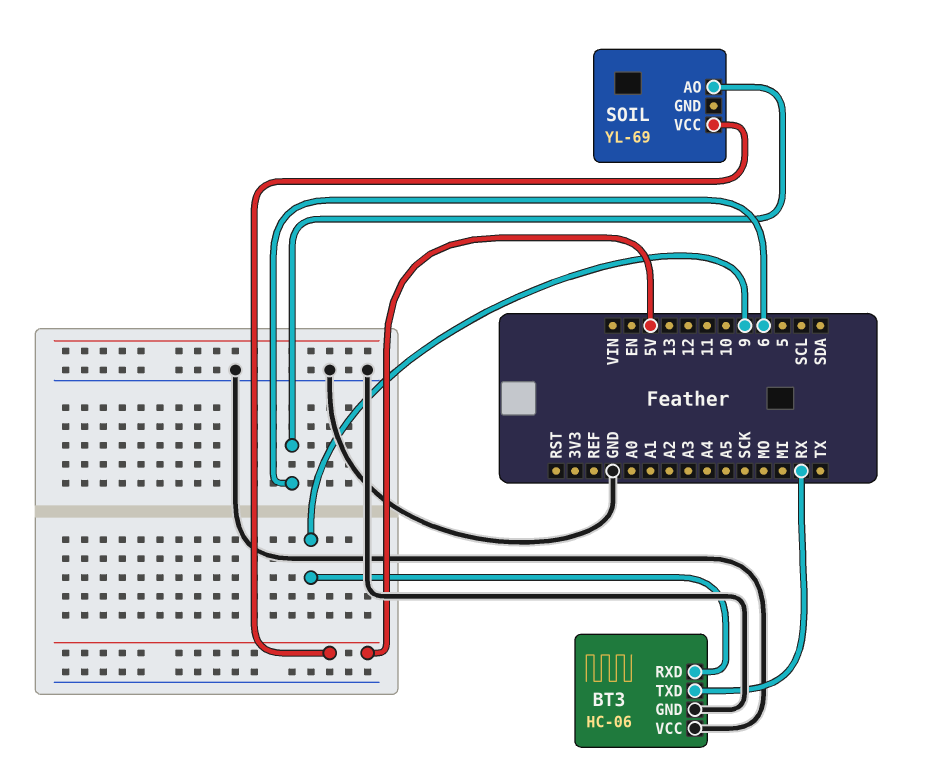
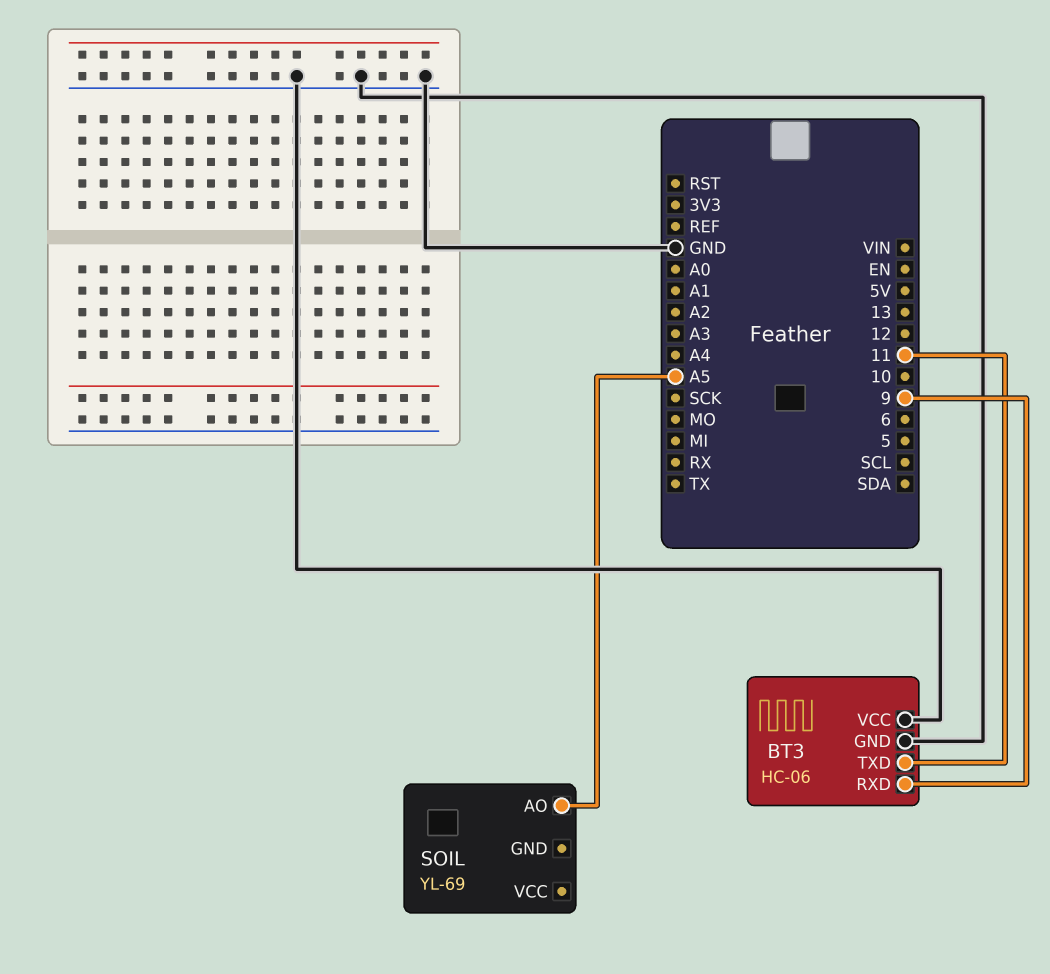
BT3 pin TXD: RX -> 11
SOIL pin AO: 6 -> A5
SOIL pin VCC: 5V -> none

